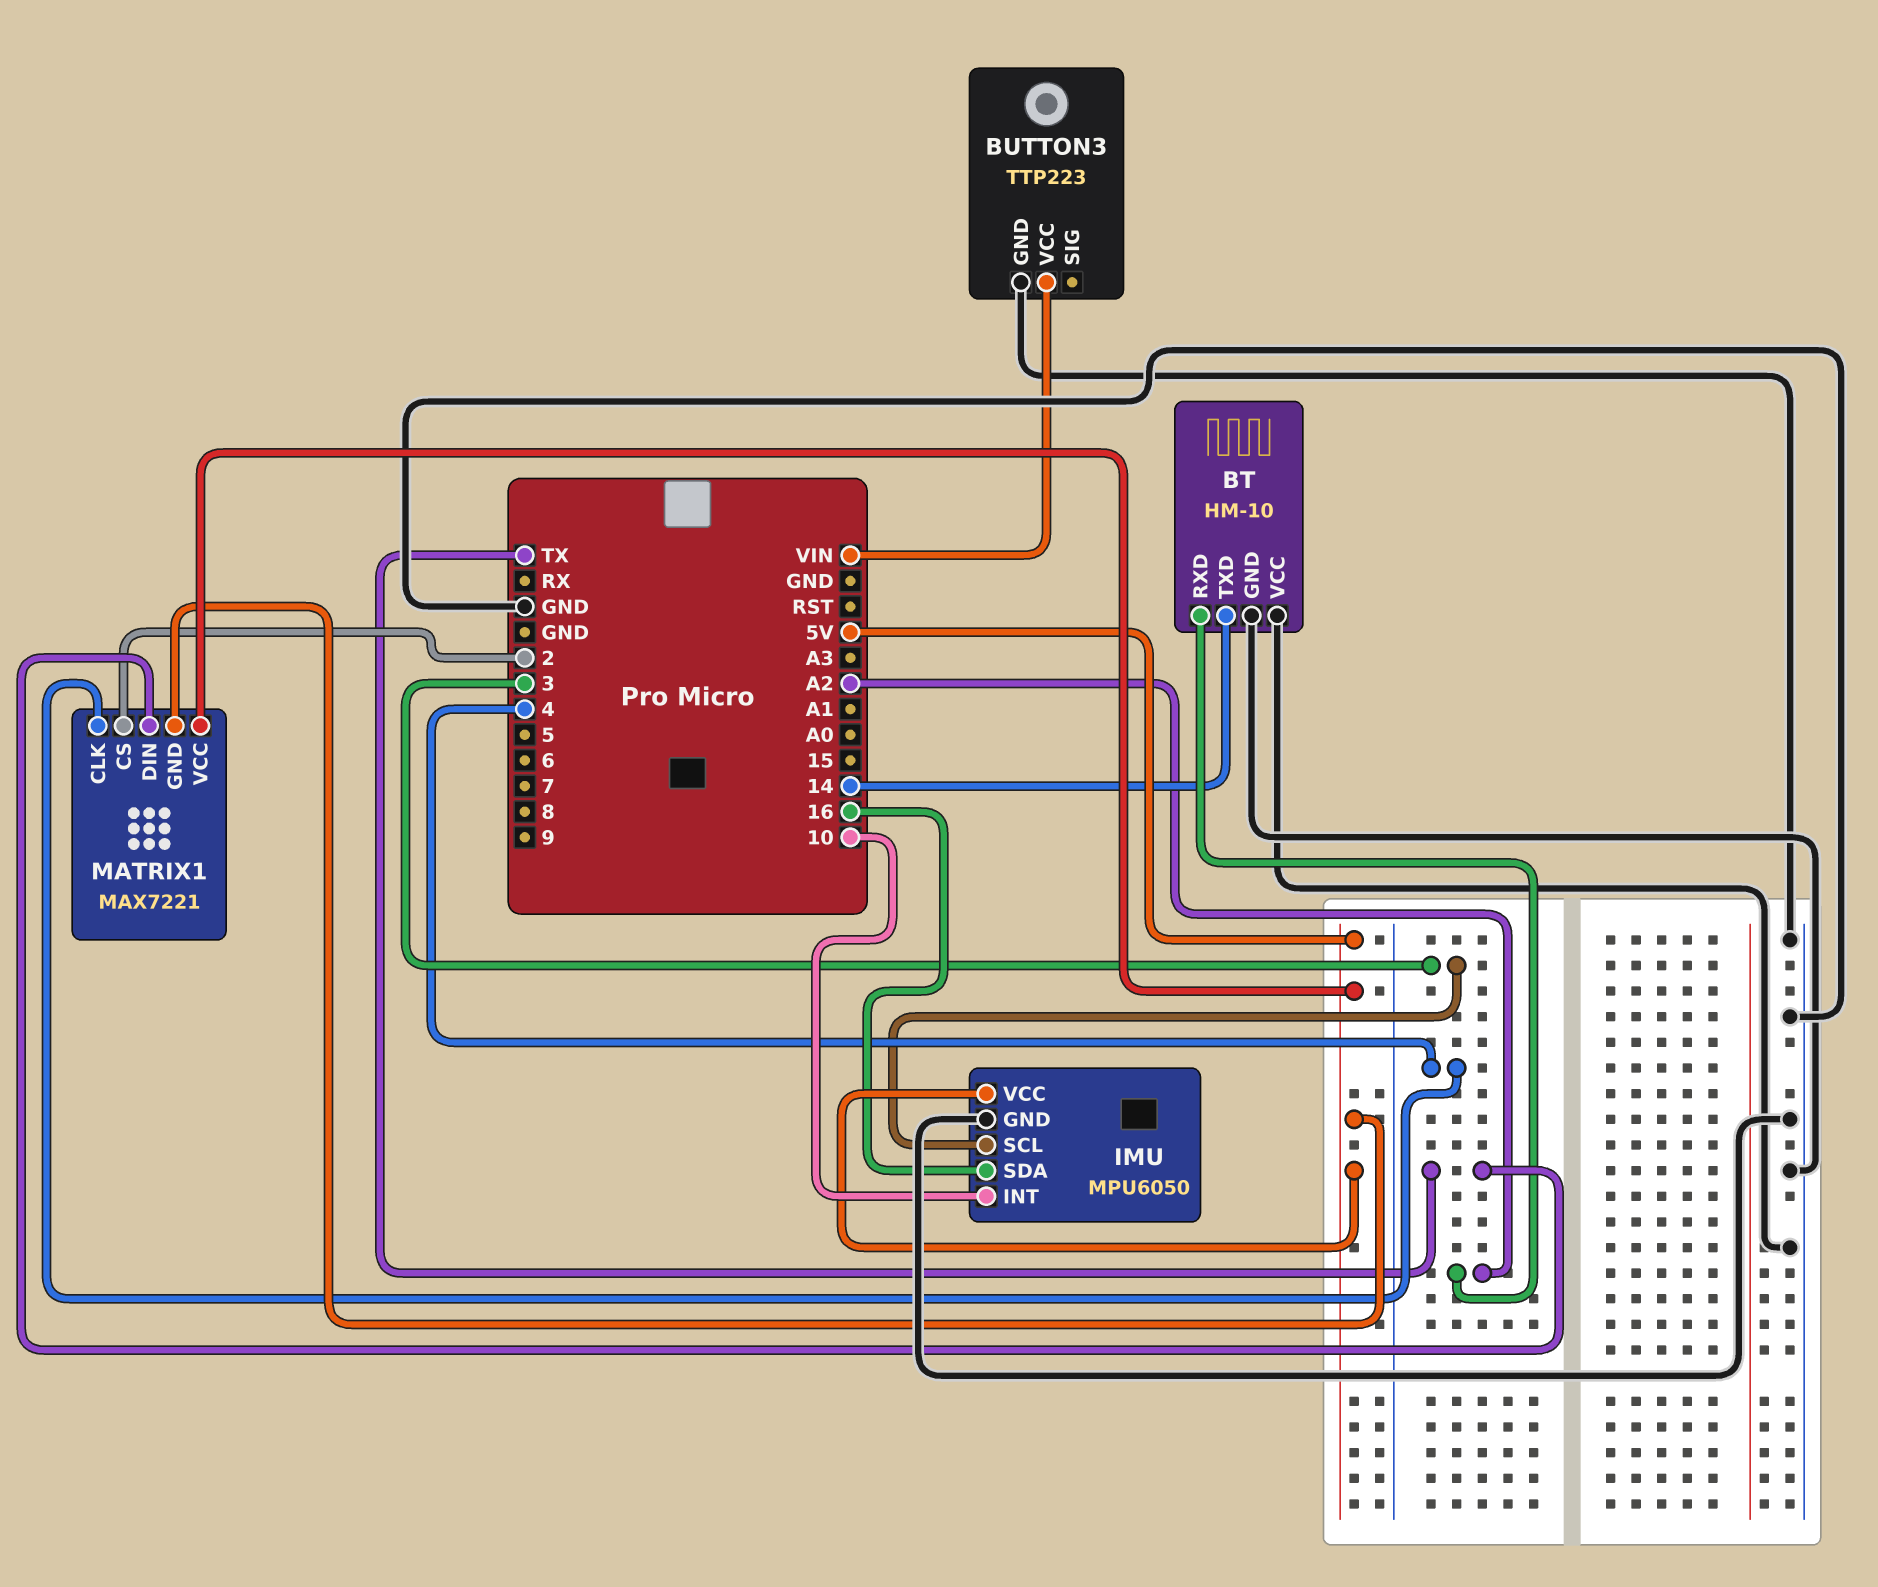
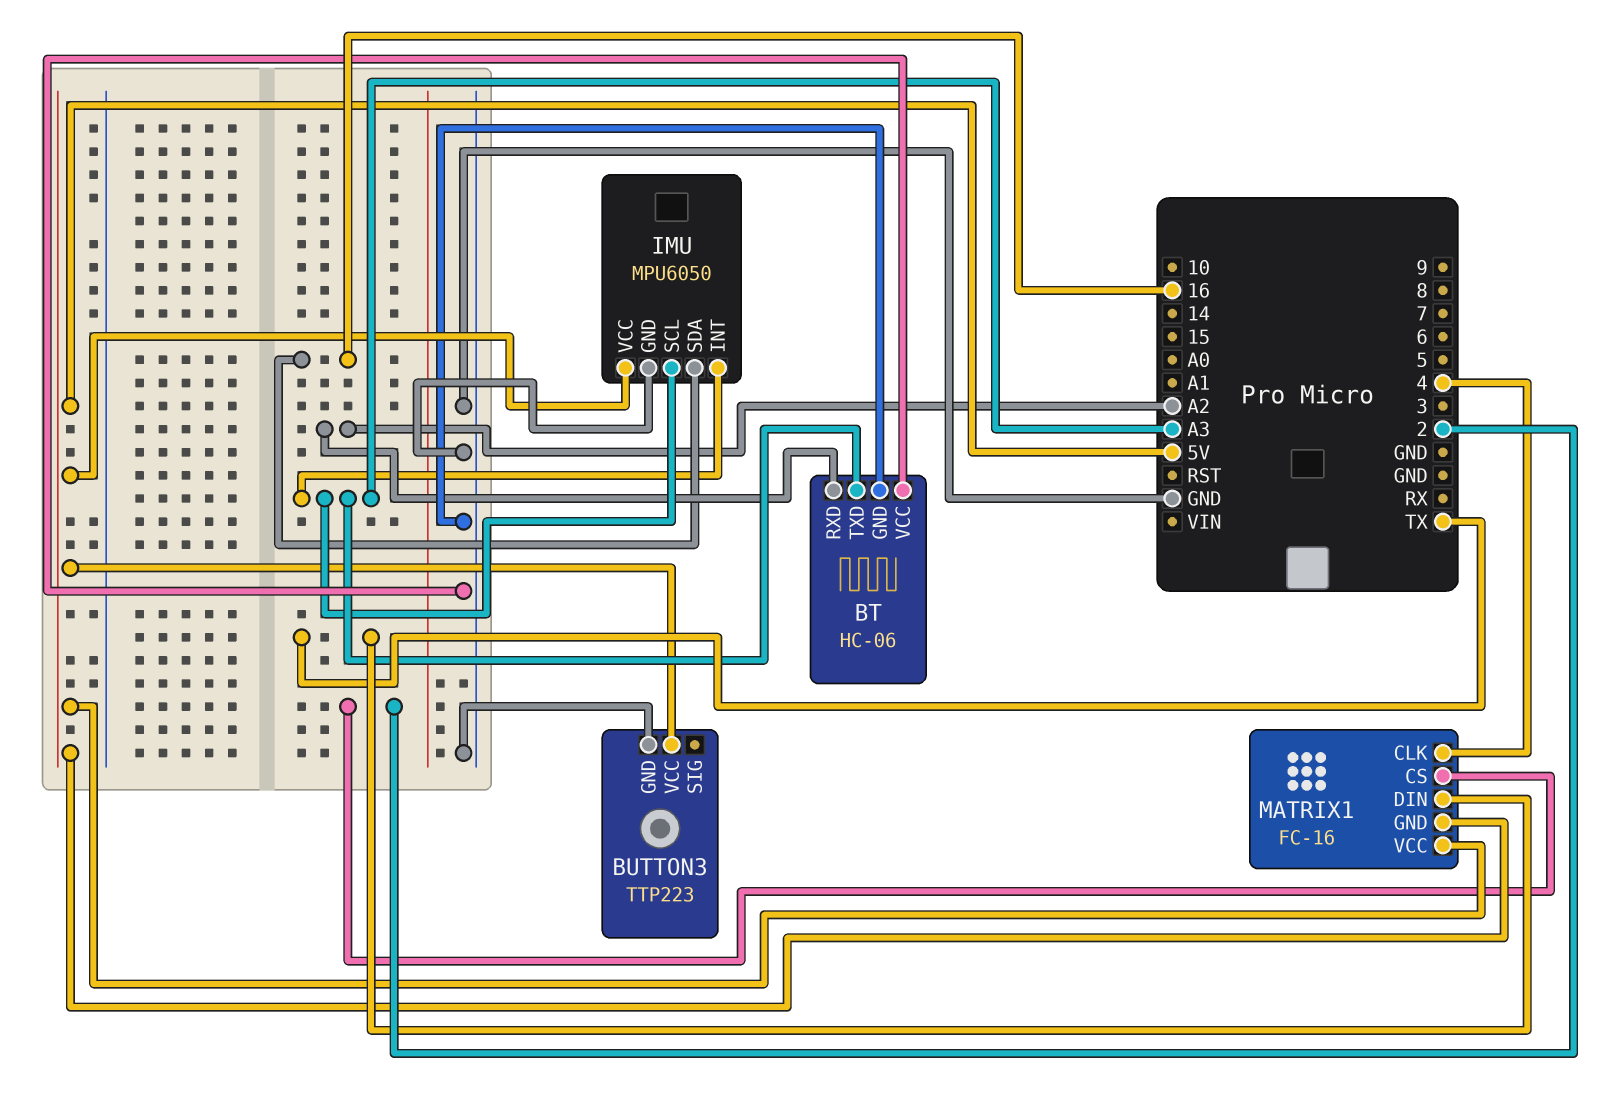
BT: HM-10 -> HC-06
BT pin TXD: 14 -> A3
BUTTON3 pin VCC: VIN -> 5V
IMU pin INT: 10 -> A3
IMU pin SCL: 3 -> A3
MATRIX1: MAX7221 -> FC-16

